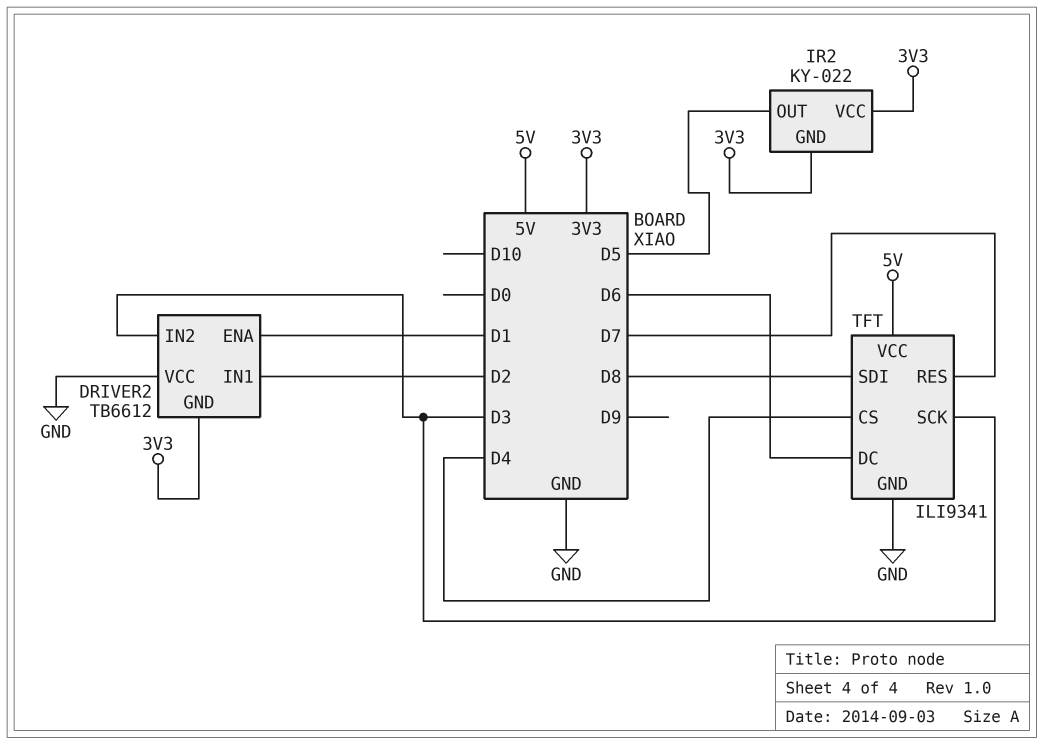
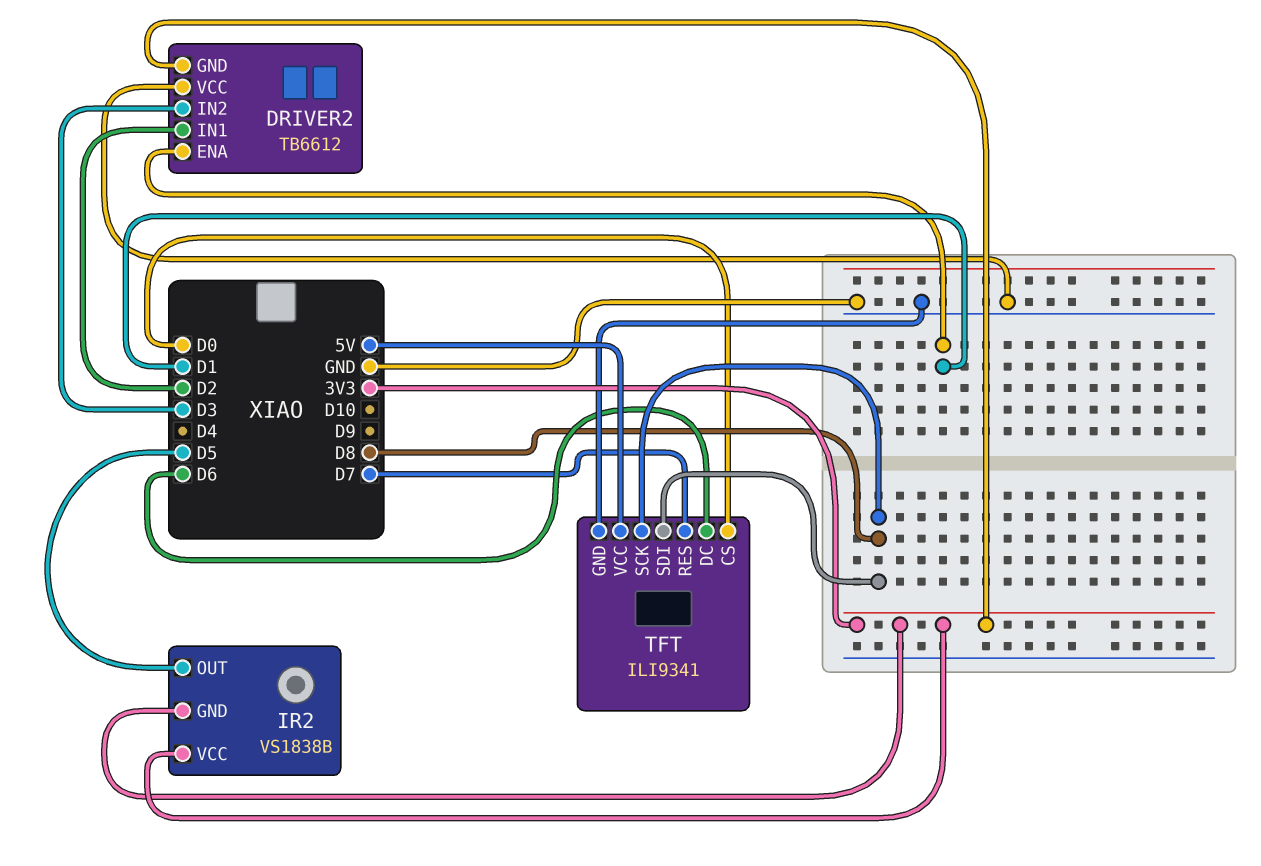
IR2: KY-022 -> VS1838B
TFT pin CS: D4 -> D0
TFT pin SCK: D3 -> D8

